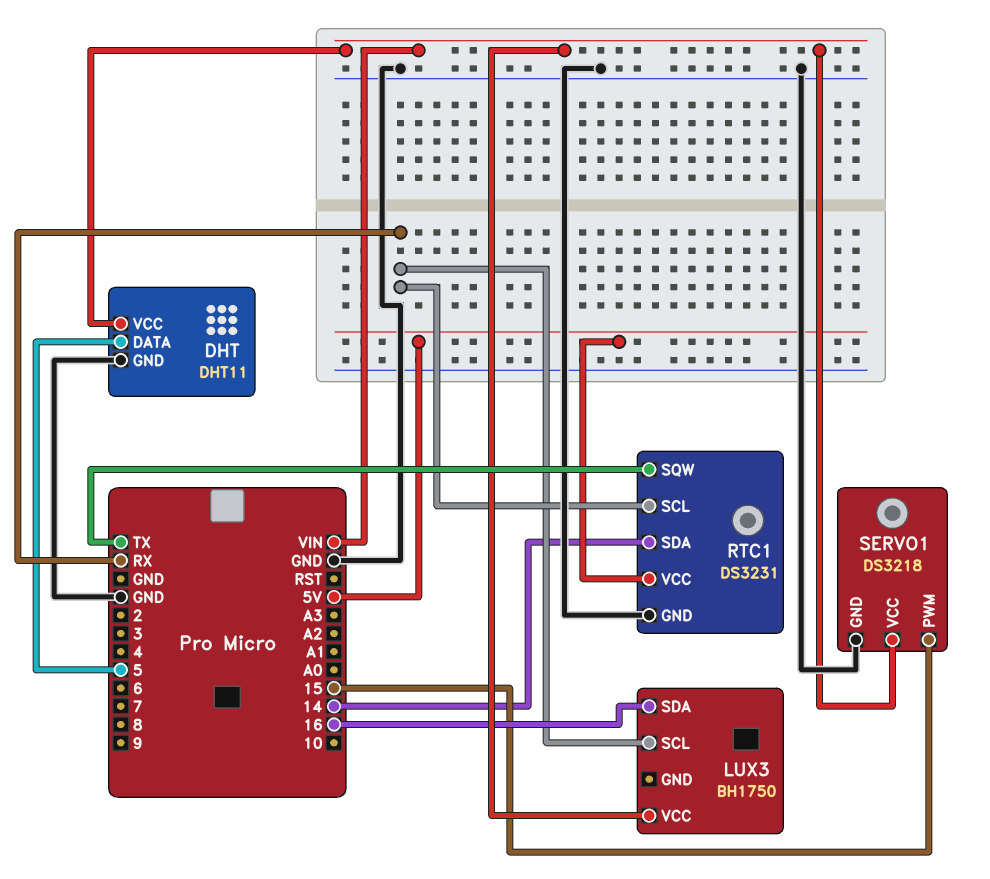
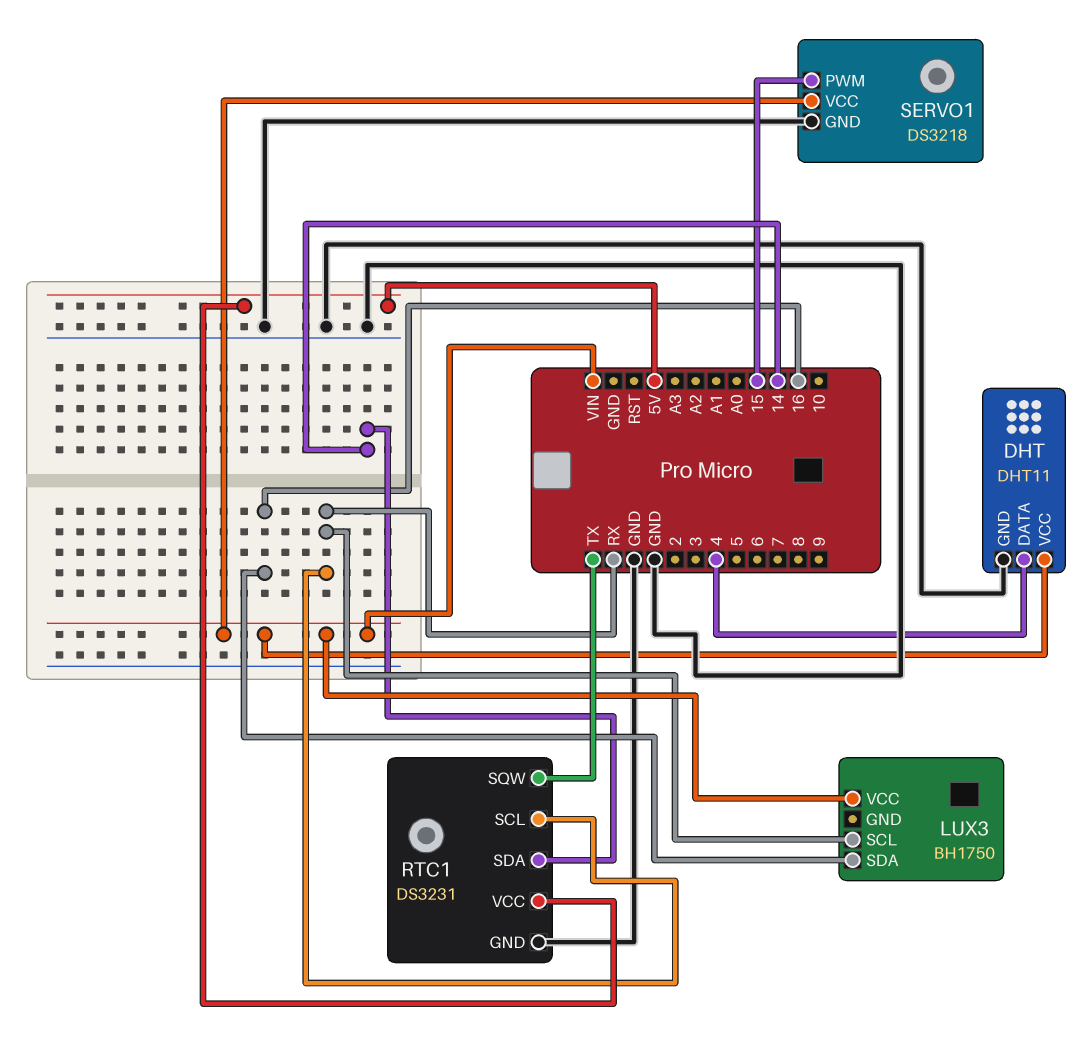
DHT pin DATA: 5 -> 4

